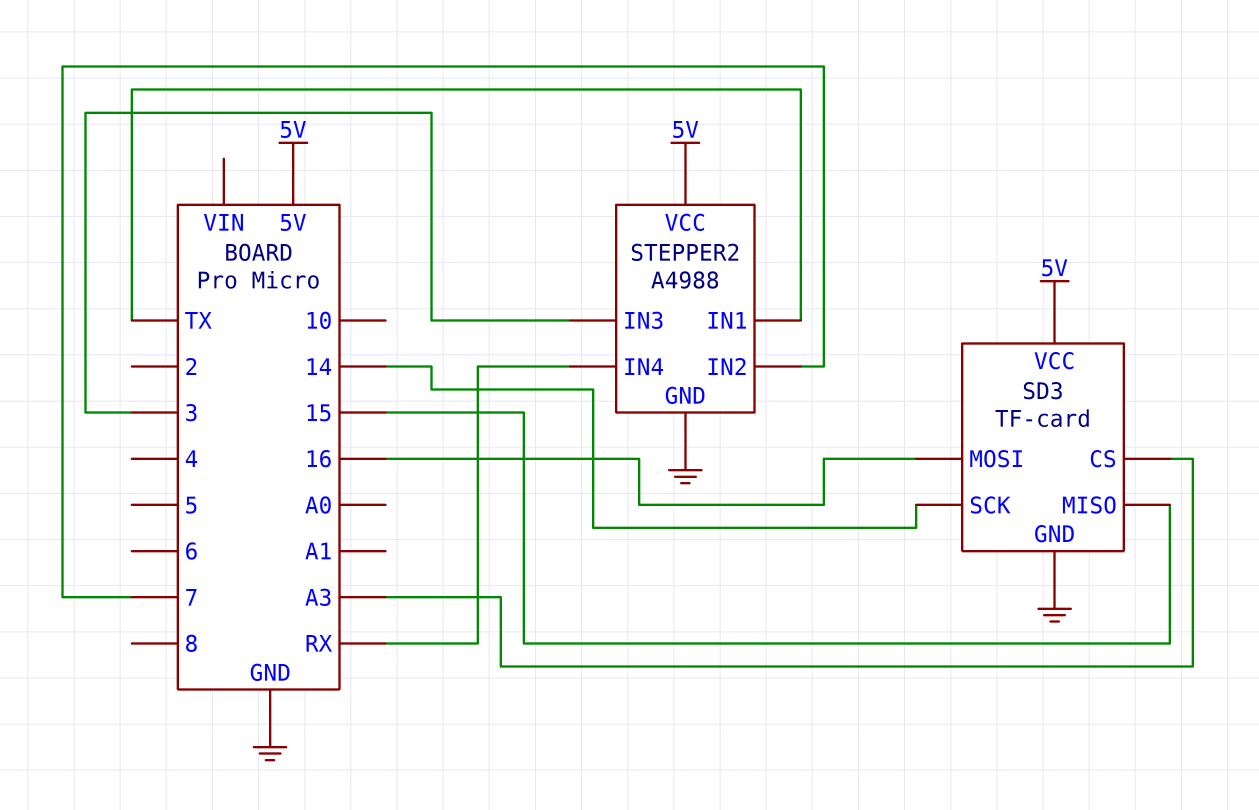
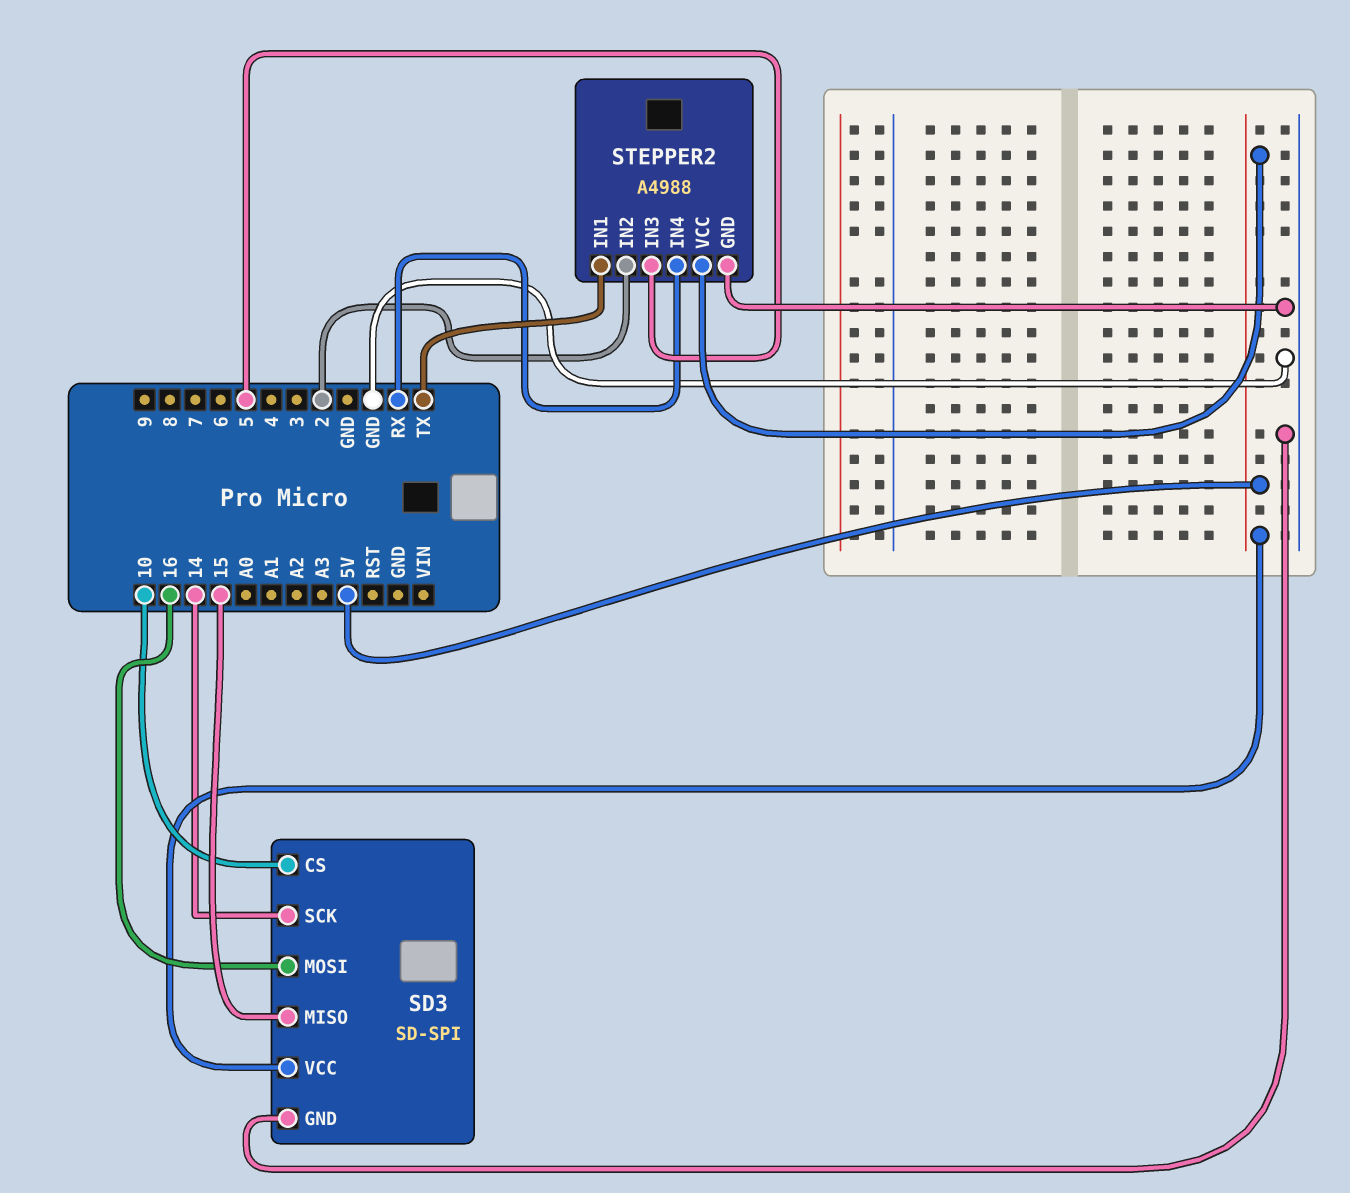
SD3: TF-card -> SD-SPI
SD3 pin CS: A3 -> 10
STEPPER2 pin IN2: 7 -> 2
STEPPER2 pin IN3: 3 -> 5

